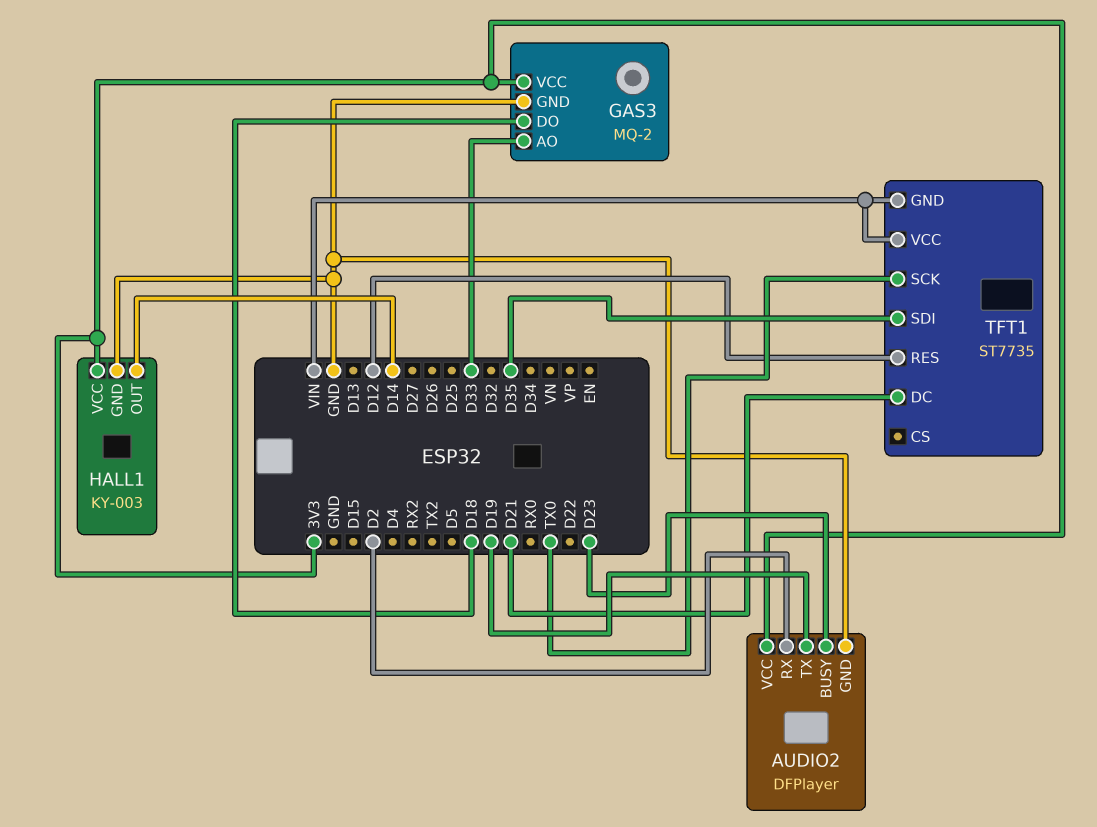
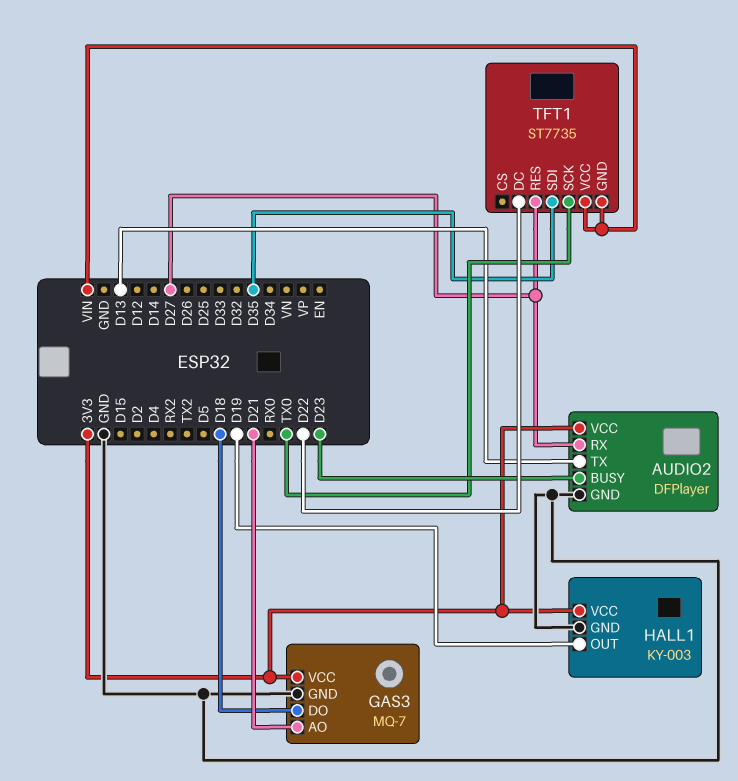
AUDIO2 pin RX: D2 -> D27
AUDIO2 pin TX: D19 -> D13
GAS3: MQ-2 -> MQ-7
GAS3 pin AO: D33 -> D21
HALL1 pin OUT: D14 -> D19
TFT1 pin DC: D21 -> D22
TFT1 pin RES: D12 -> D27

